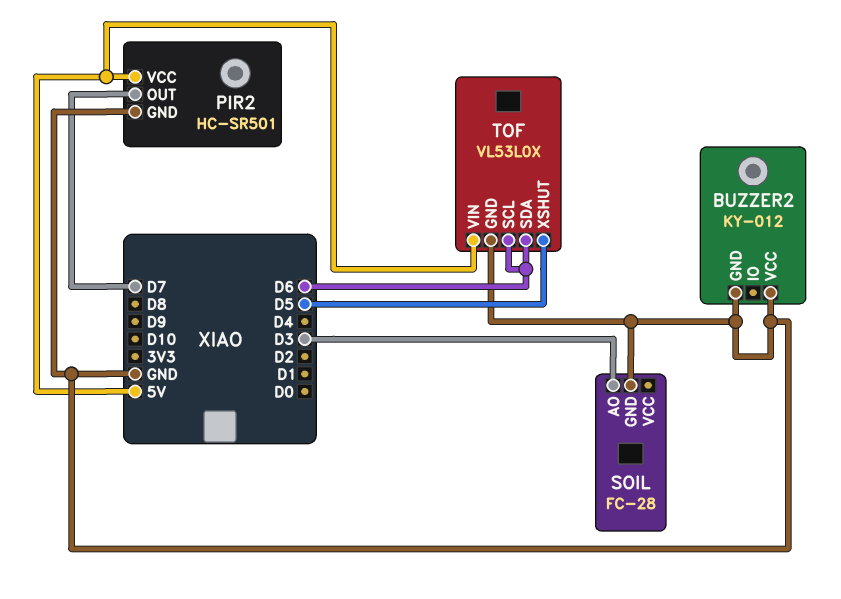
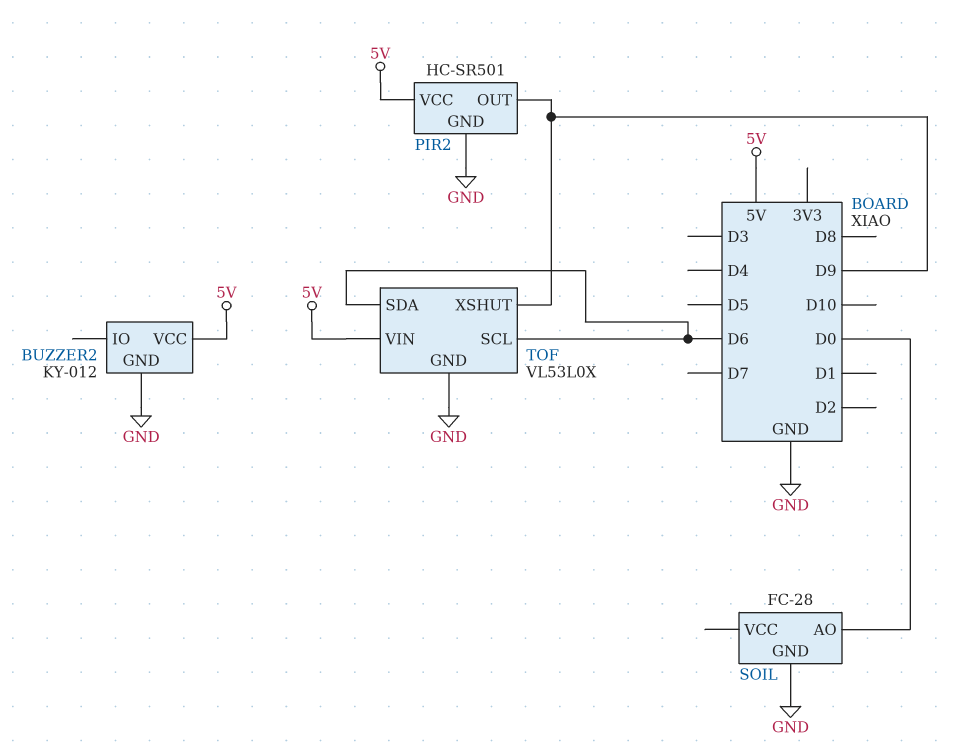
BUZZER2 pin VCC: GND -> 5V
PIR2 pin OUT: D7 -> D9
SOIL pin AO: D3 -> D0
TOF pin XSHUT: D5 -> D9

